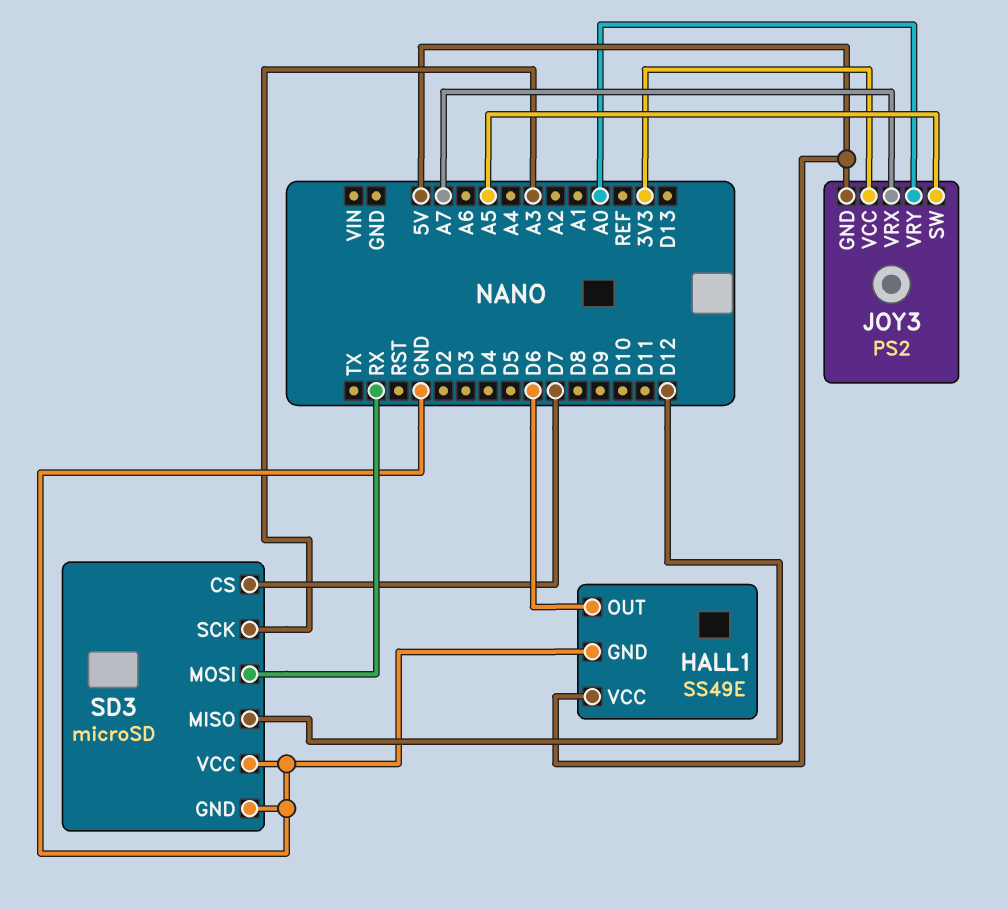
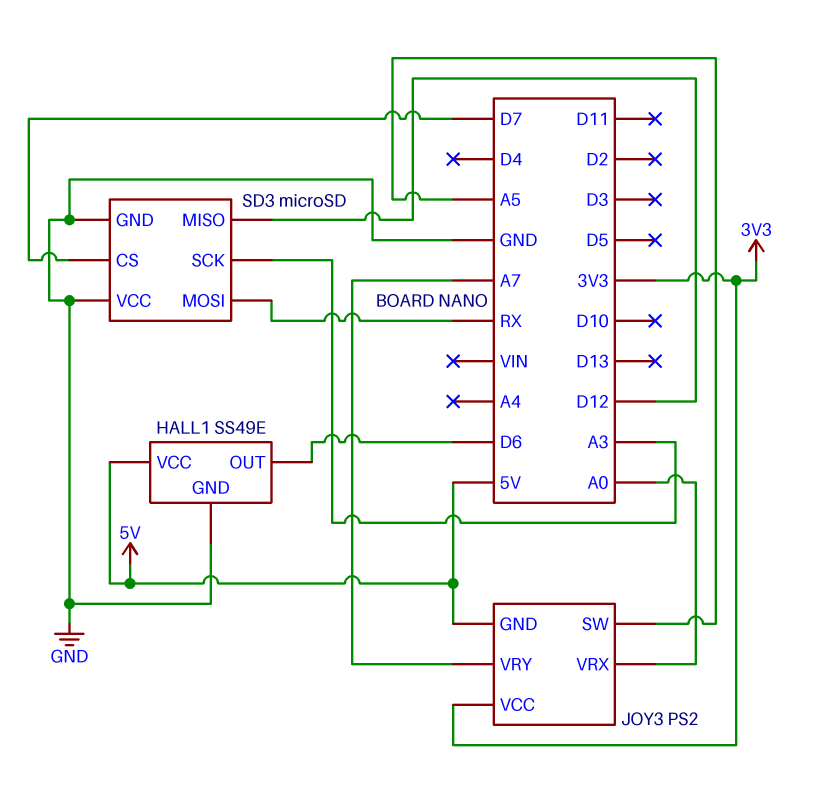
JOY3 pin VRX: A7 -> A0
JOY3 pin VRY: A0 -> A7

